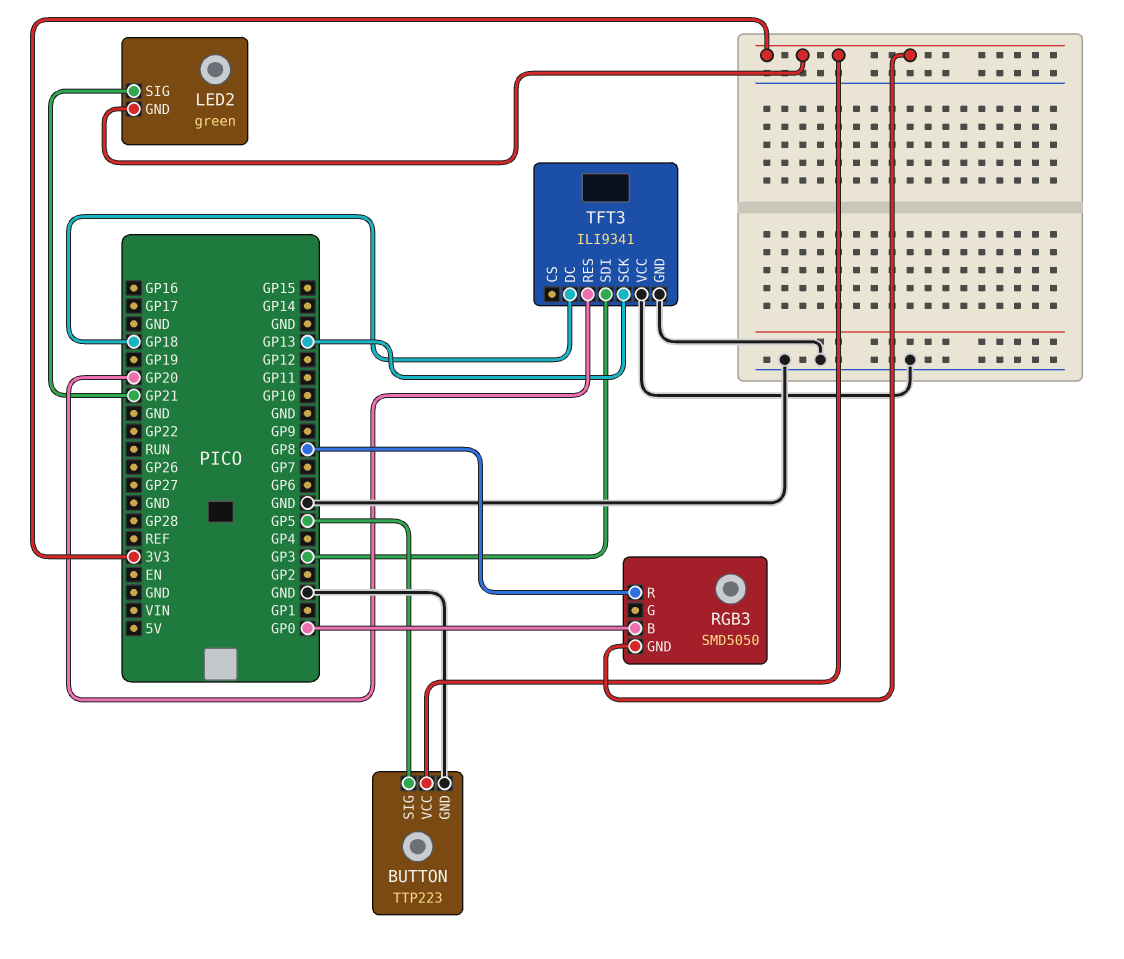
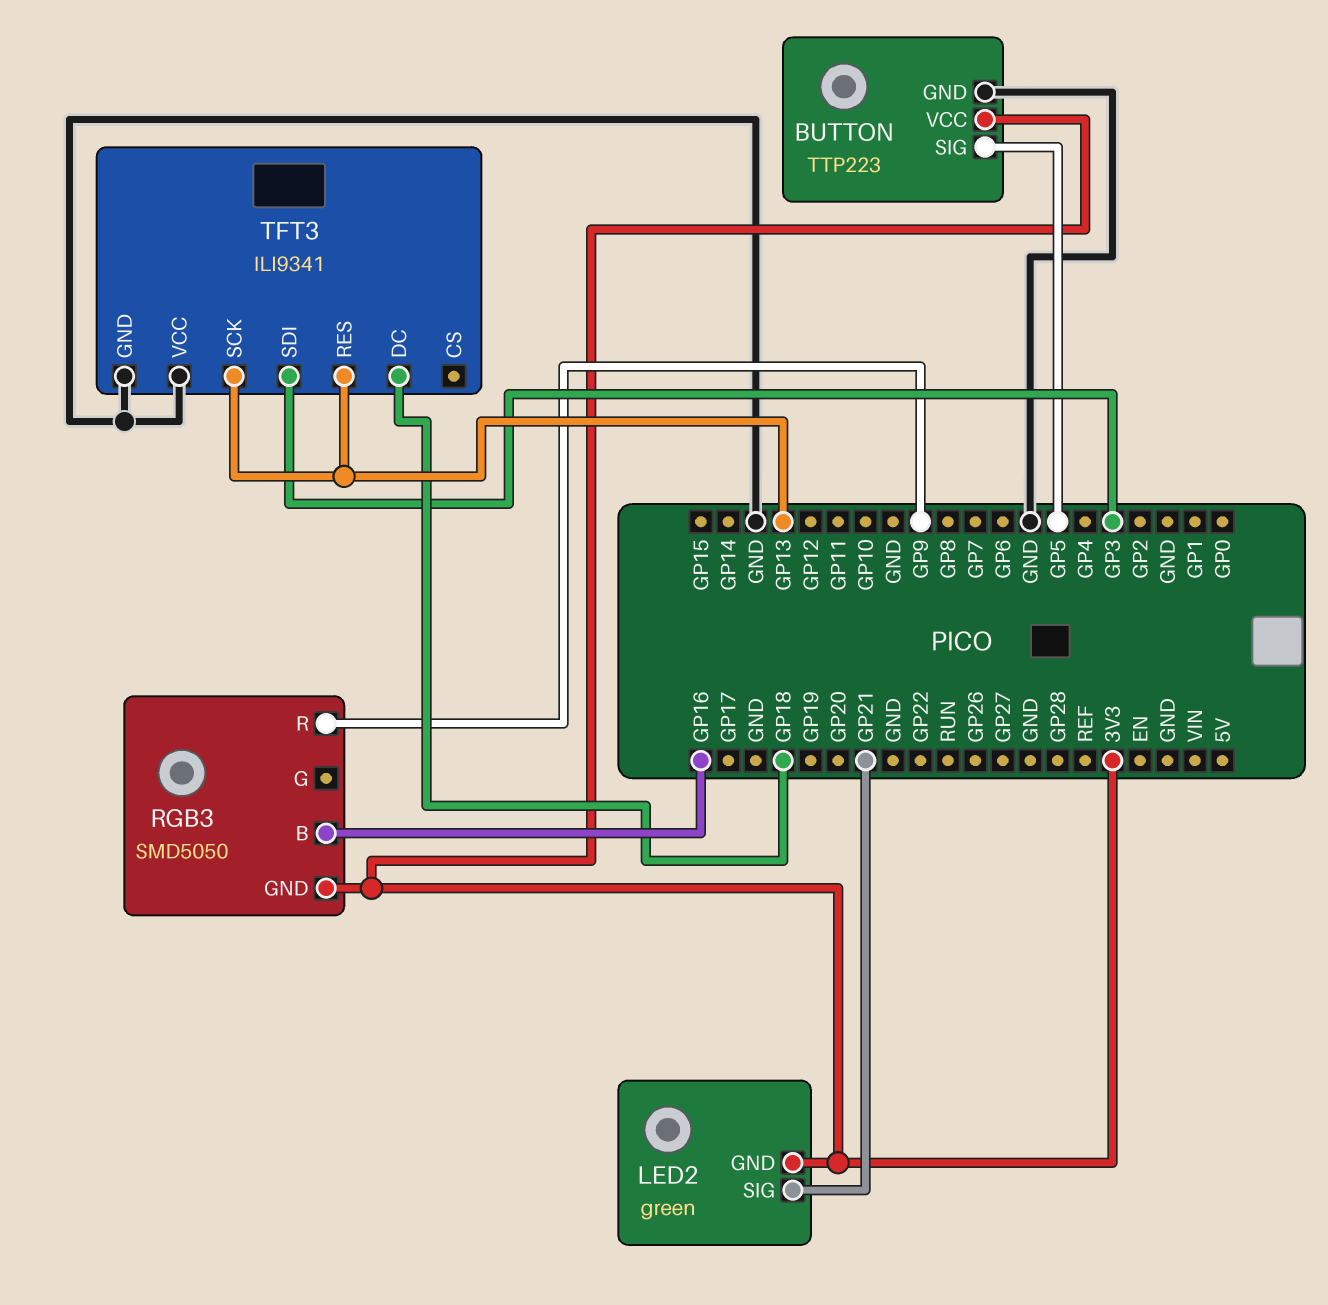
RGB3 pin B: GP0 -> GP16
RGB3 pin R: GP8 -> GP9
TFT3 pin RES: GP20 -> GP13

